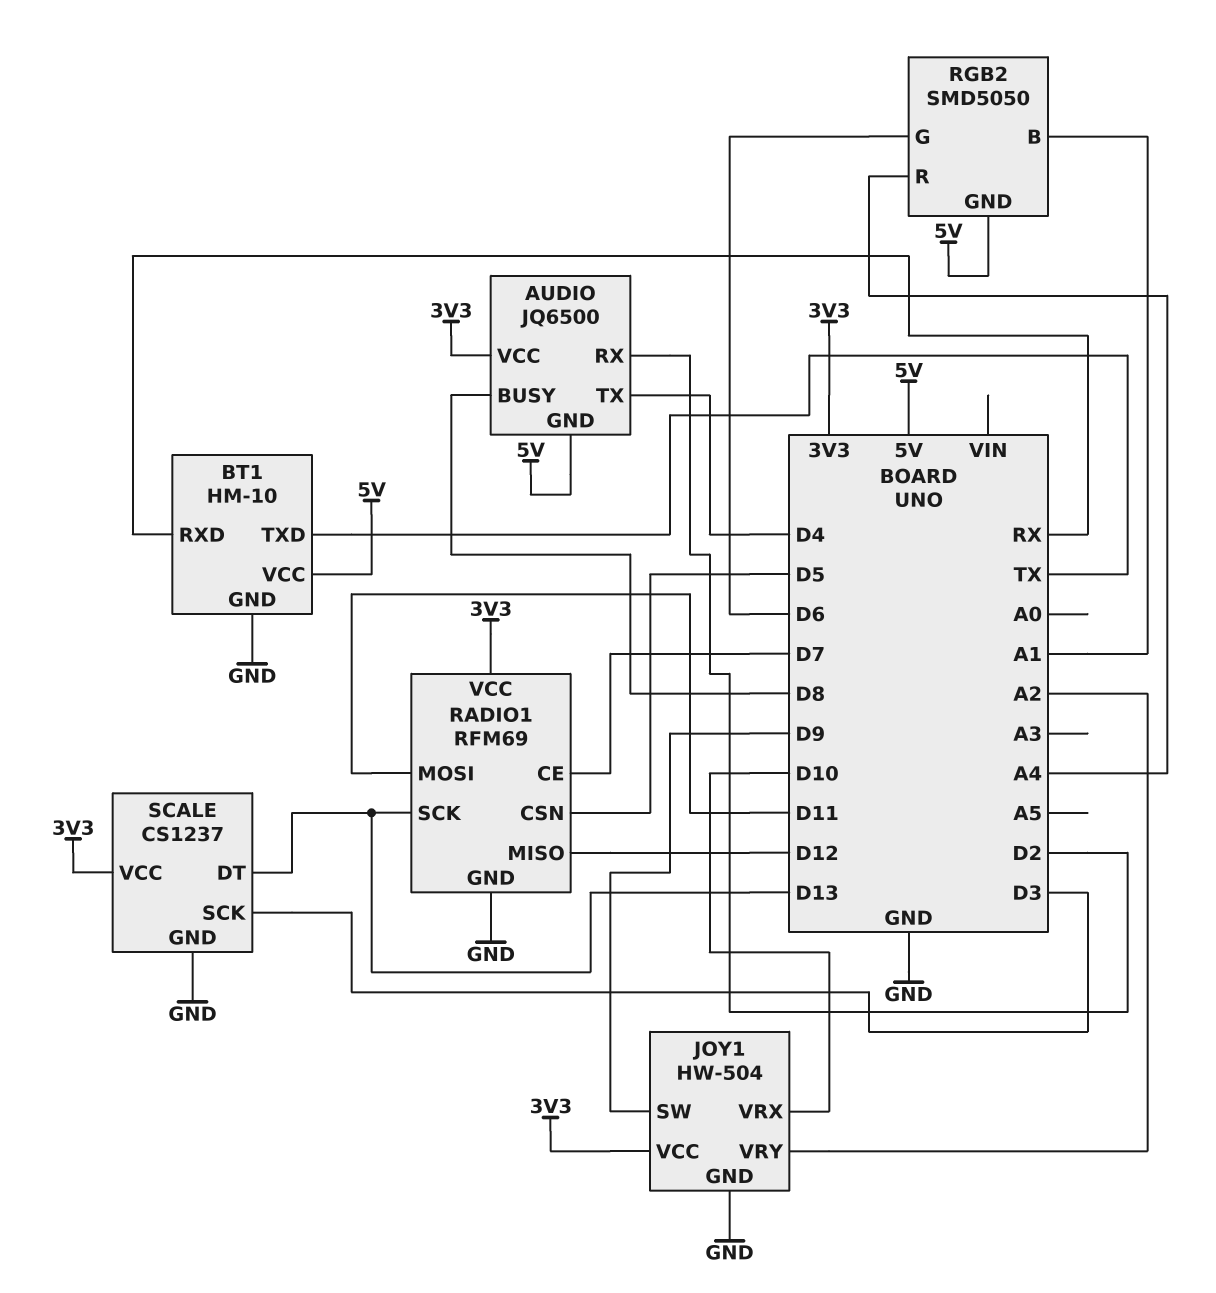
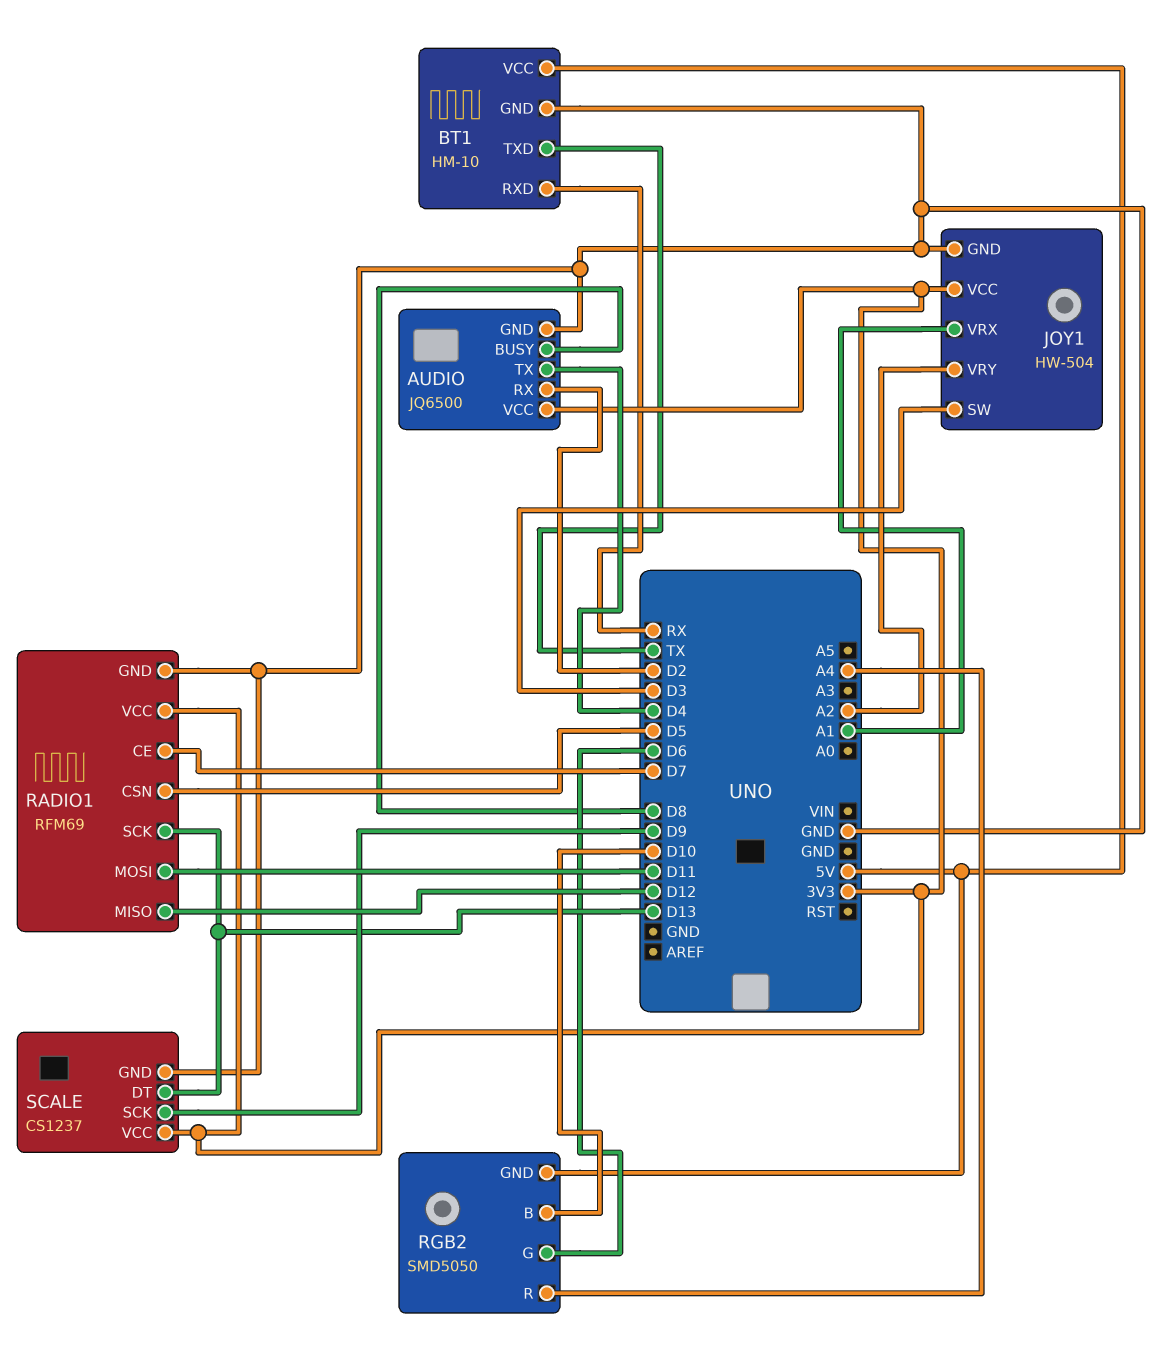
AUDIO pin GND: 5V -> GND
JOY1 pin SW: D9 -> D3
JOY1 pin VRX: D10 -> A1
RGB2 pin B: A1 -> D10
SCALE pin SCK: D3 -> D9

